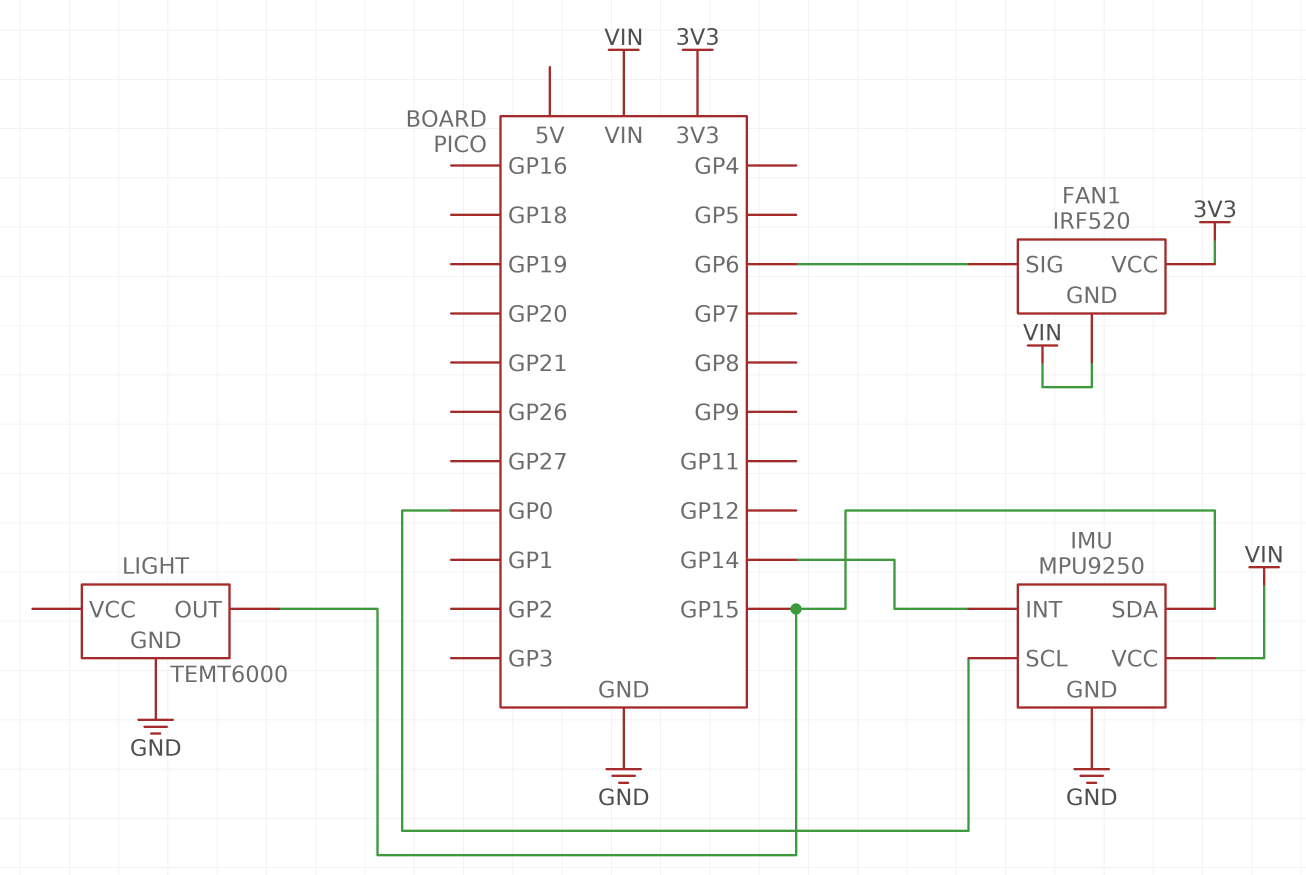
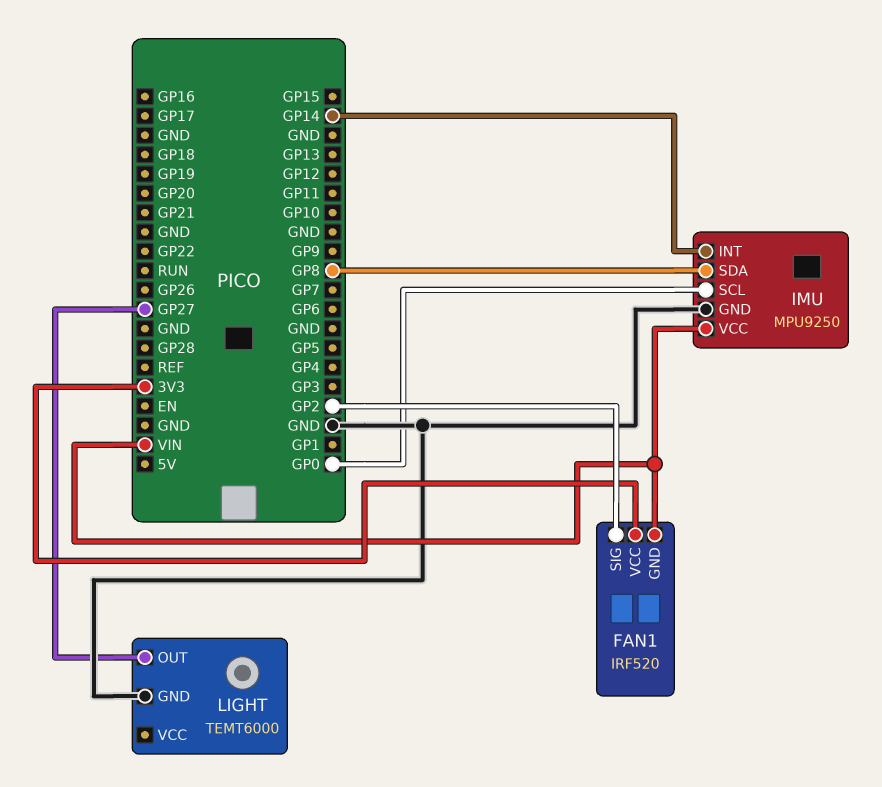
FAN1 pin SIG: GP6 -> GP2
IMU pin SDA: GP15 -> GP8
LIGHT pin OUT: GP15 -> GP27

